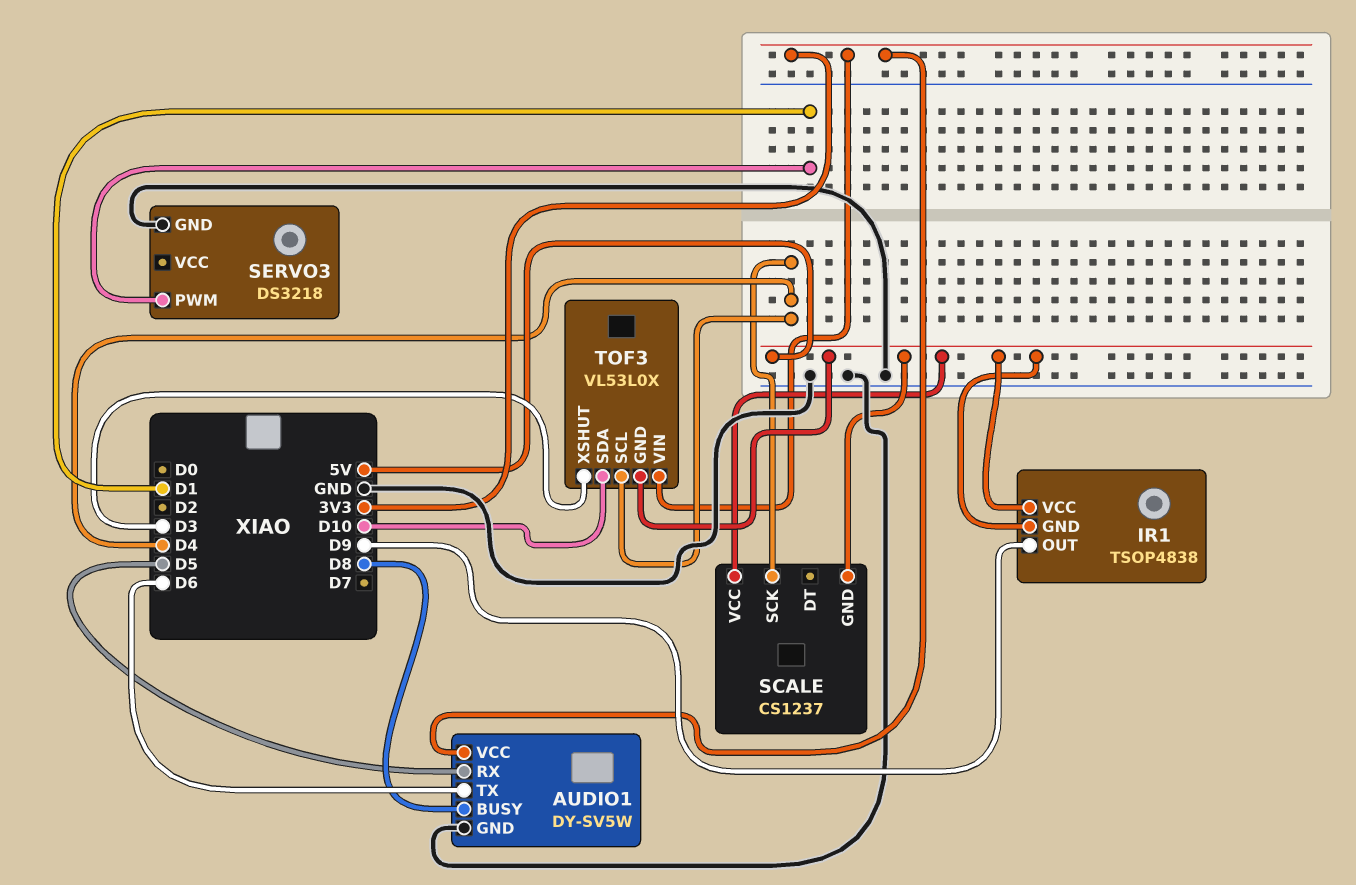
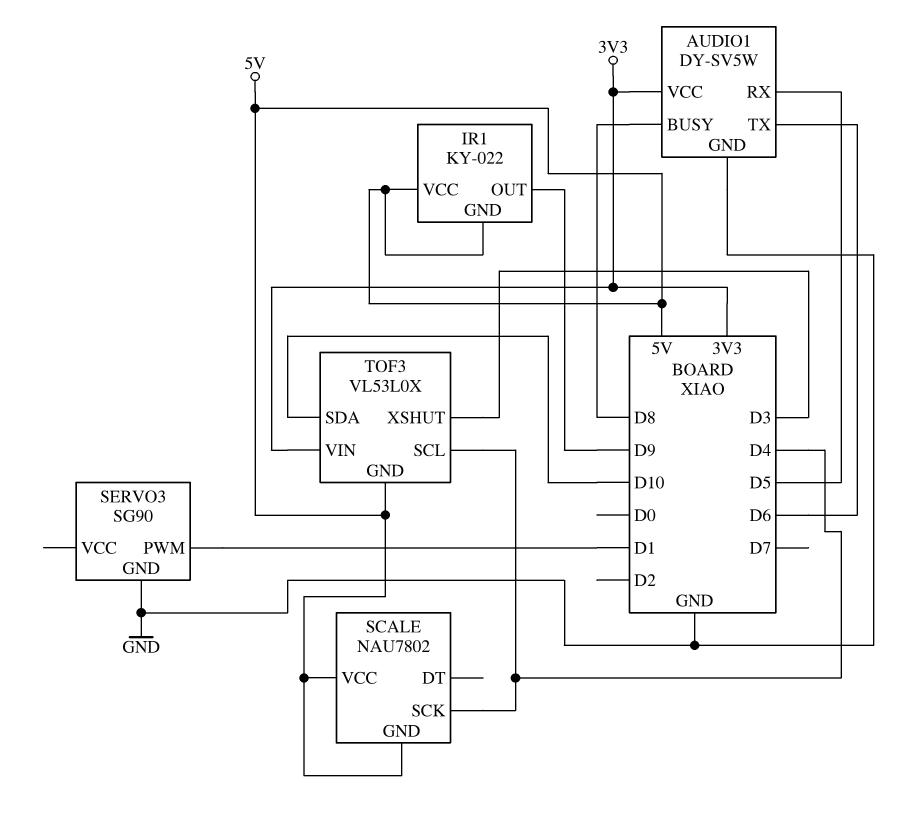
IR1: TSOP4838 -> KY-022
SCALE: CS1237 -> NAU7802
SERVO3: DS3218 -> SG90

